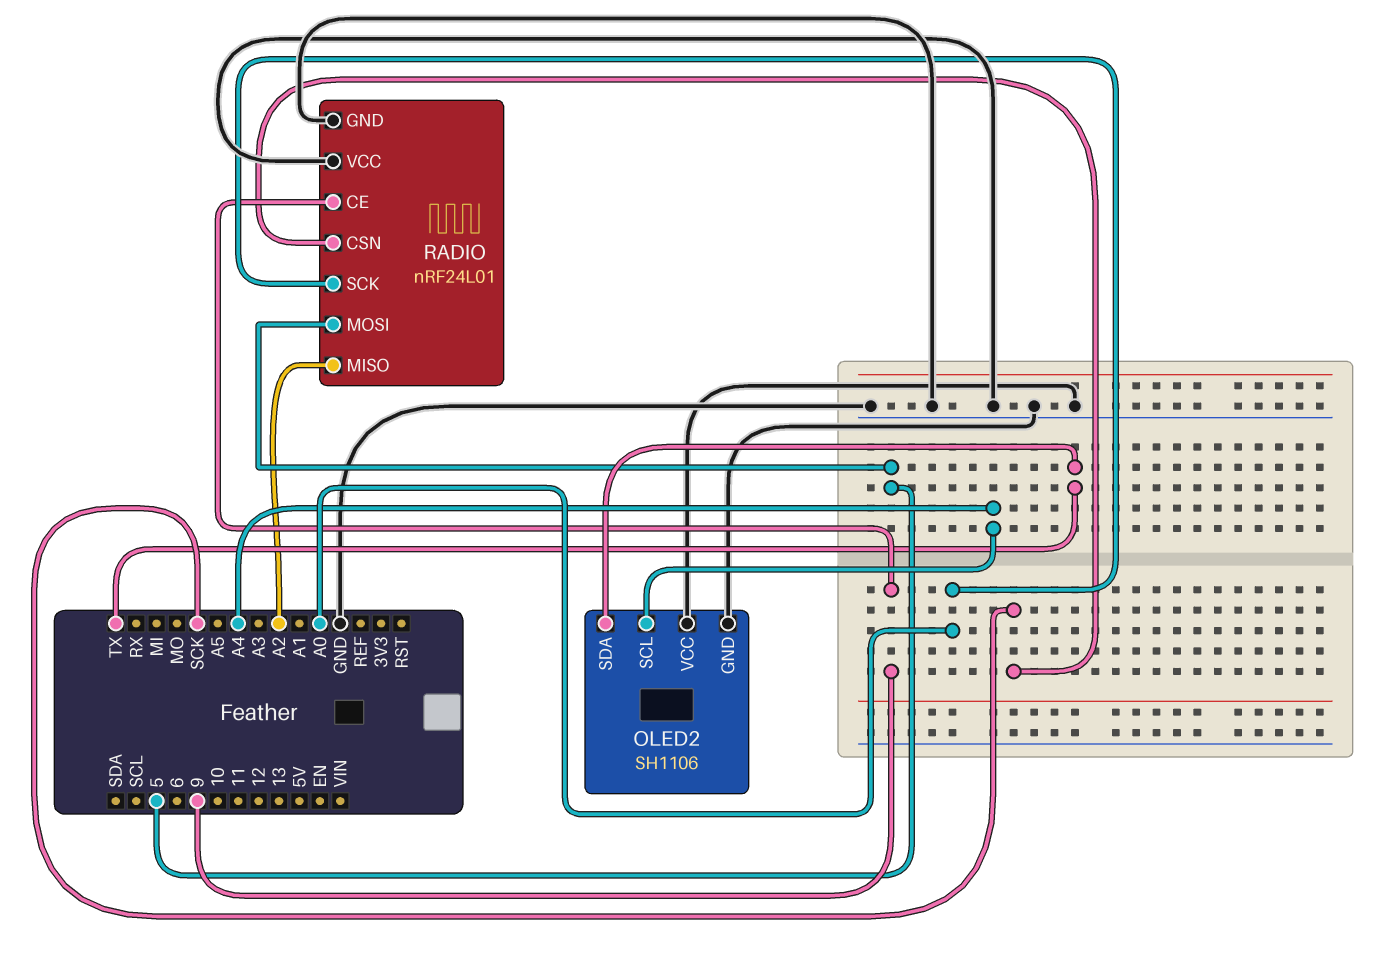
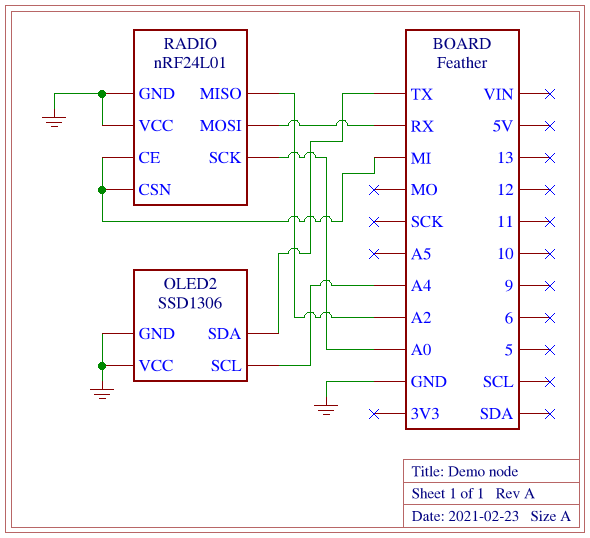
OLED2: SH1106 -> SSD1306
RADIO pin CE: 9 -> MI
RADIO pin CSN: SCK -> MI
RADIO pin MOSI: 5 -> RX

